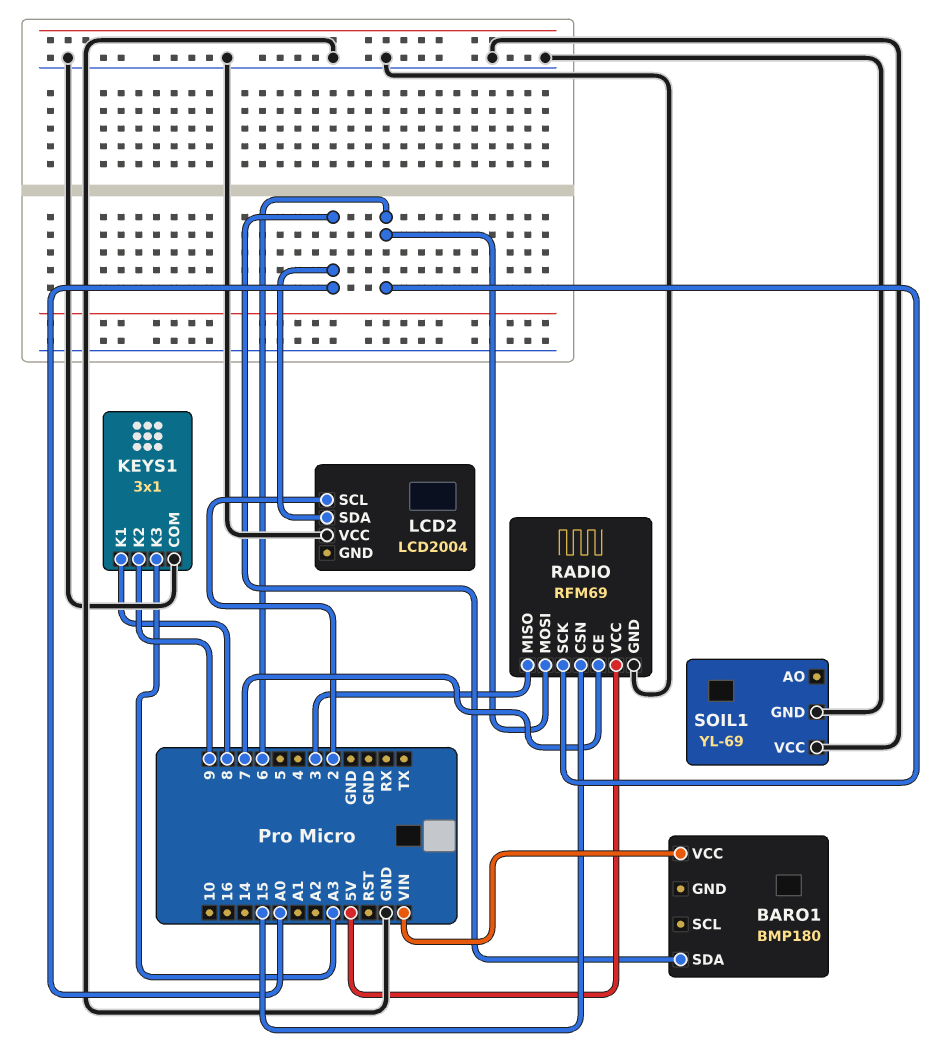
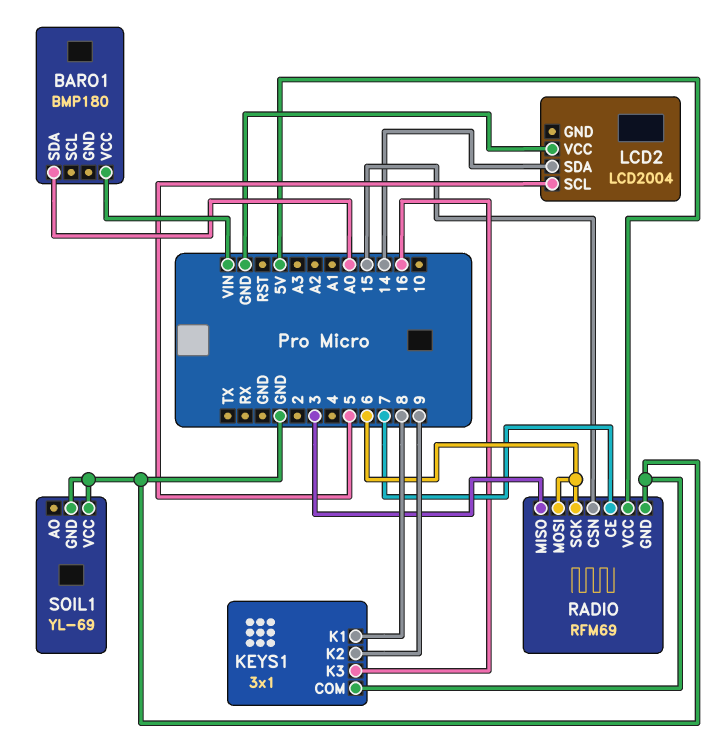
KEYS1 pin K3: A3 -> 16
LCD2 pin SCL: 2 -> 5
LCD2 pin SDA: A0 -> 14

